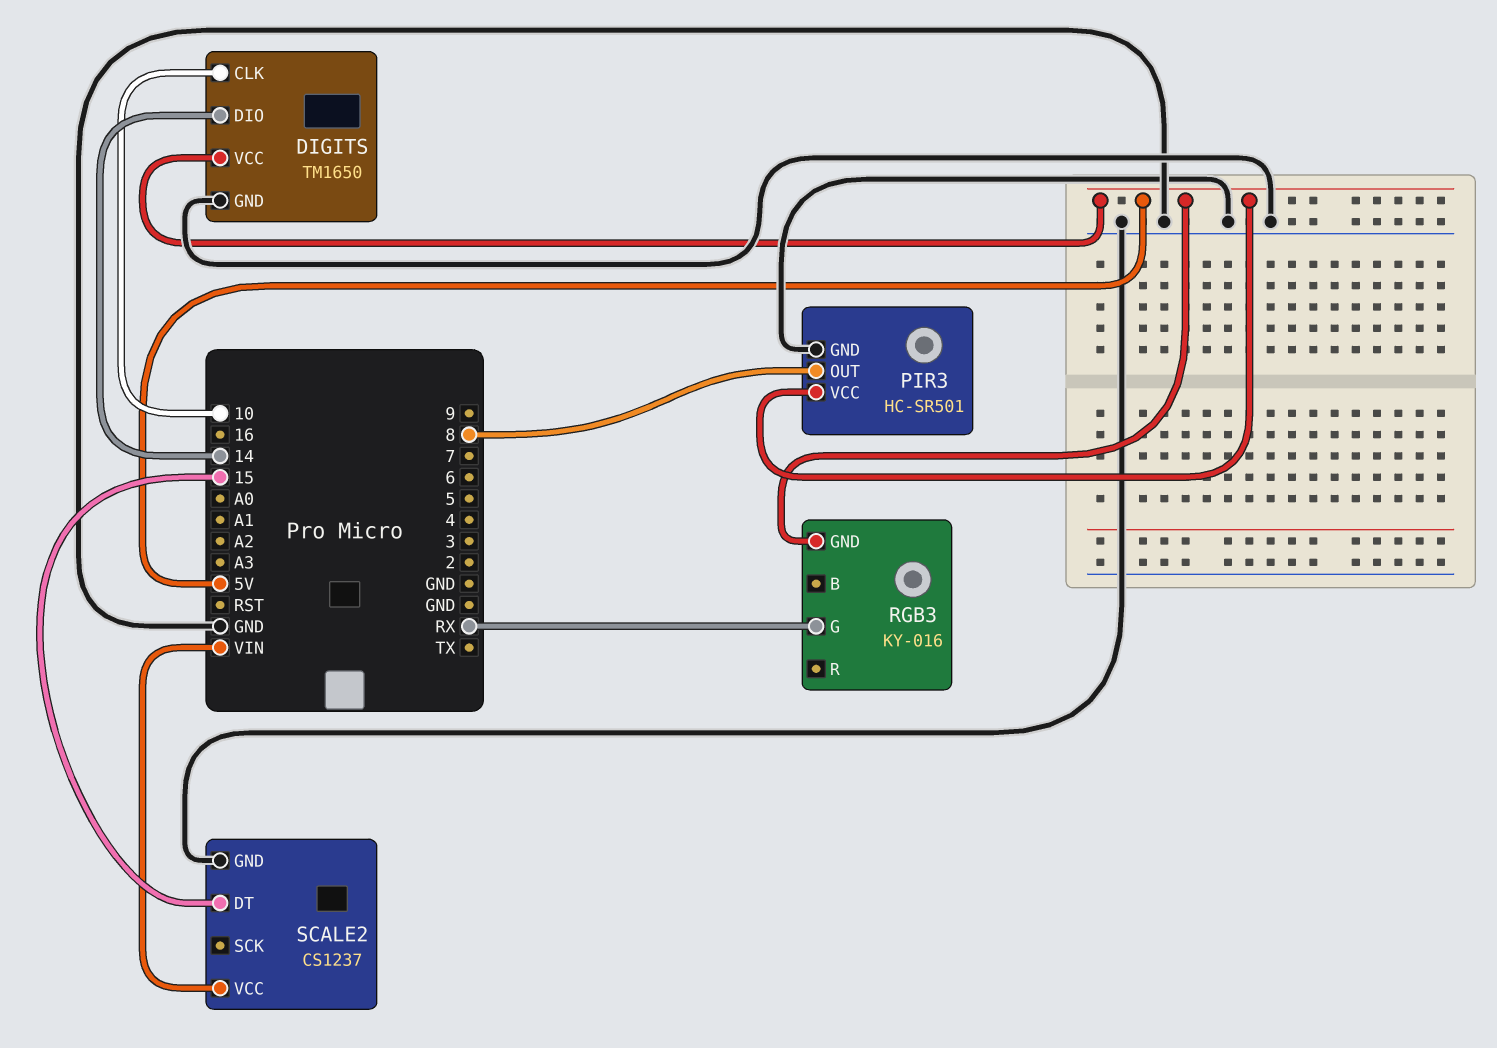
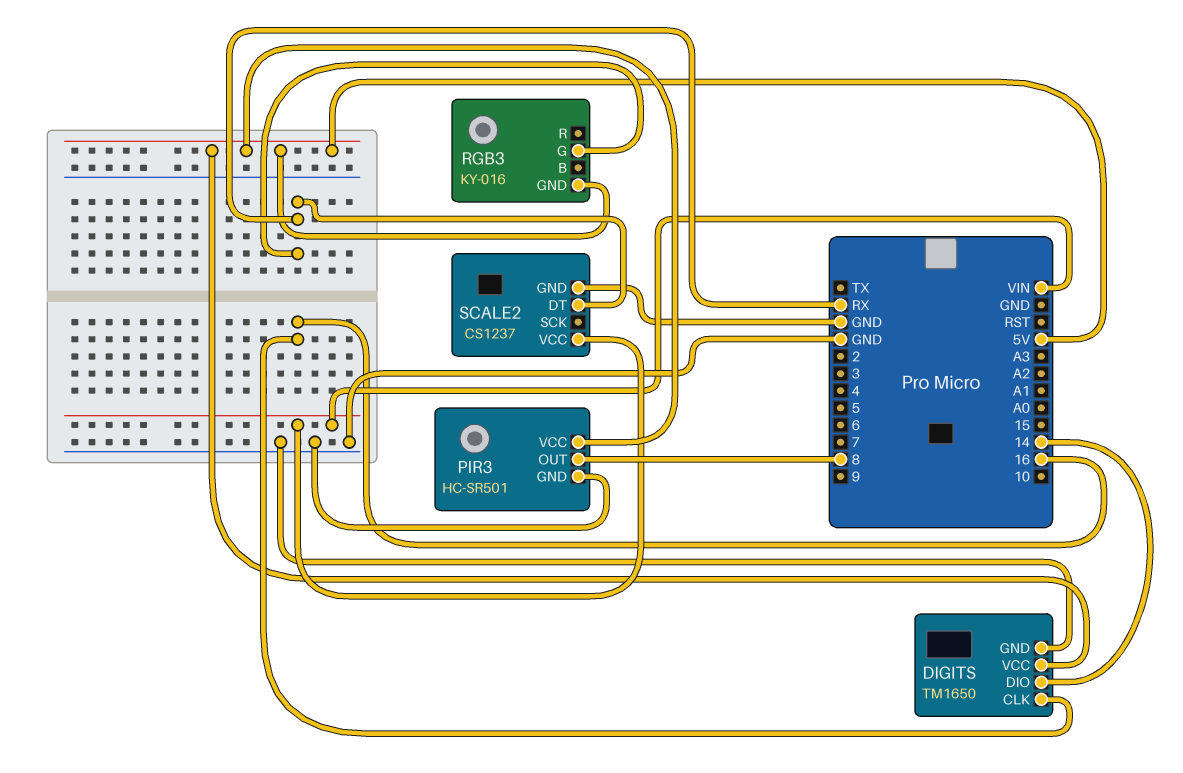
DIGITS pin CLK: 10 -> 16
SCALE2 pin DT: 15 -> RX

